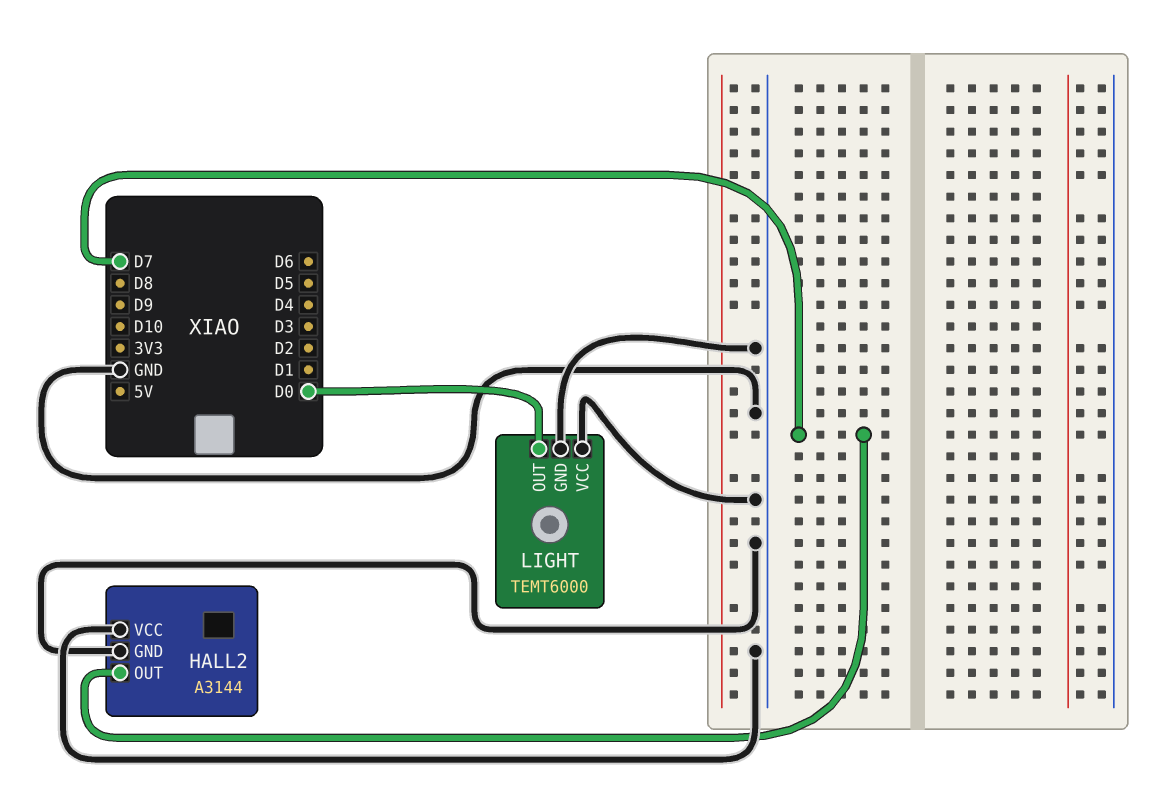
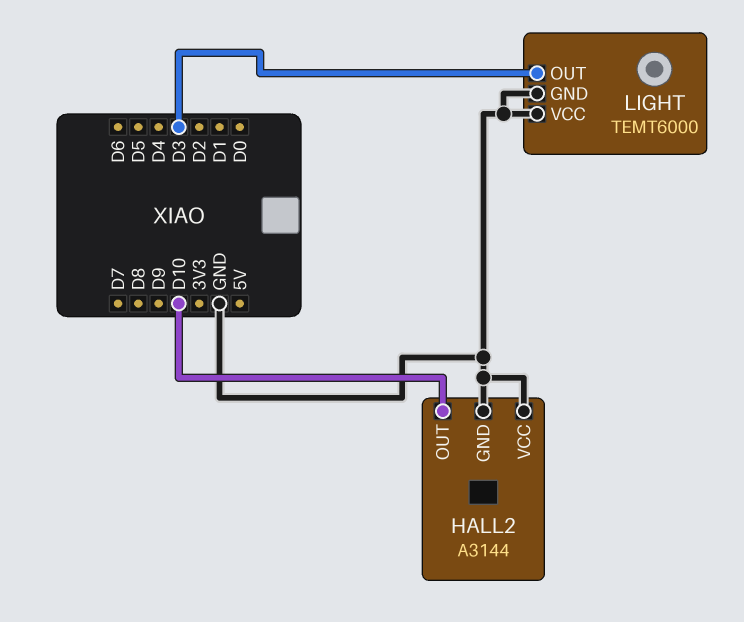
HALL2 pin OUT: D7 -> D10
LIGHT pin OUT: D0 -> D3

